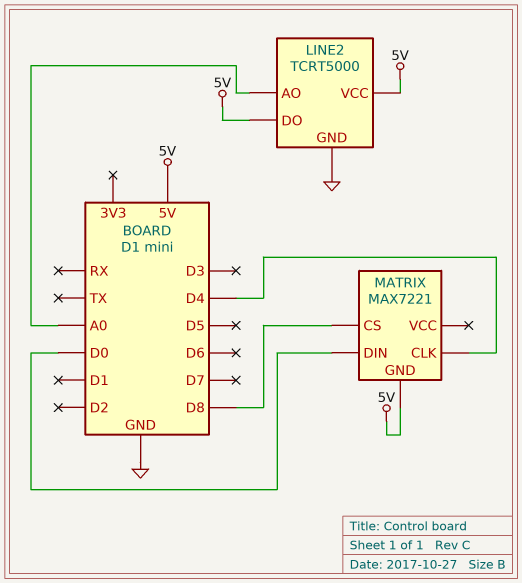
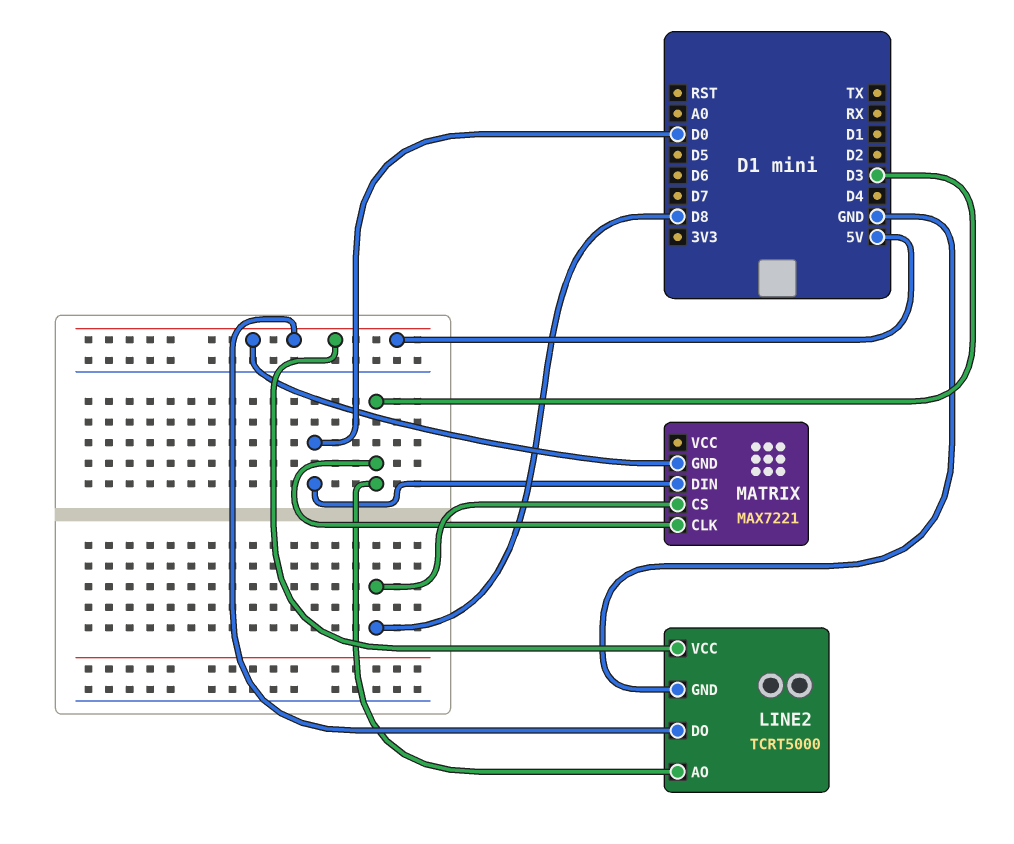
LINE2 pin AO: A0 -> D3
MATRIX pin CLK: D4 -> D3

